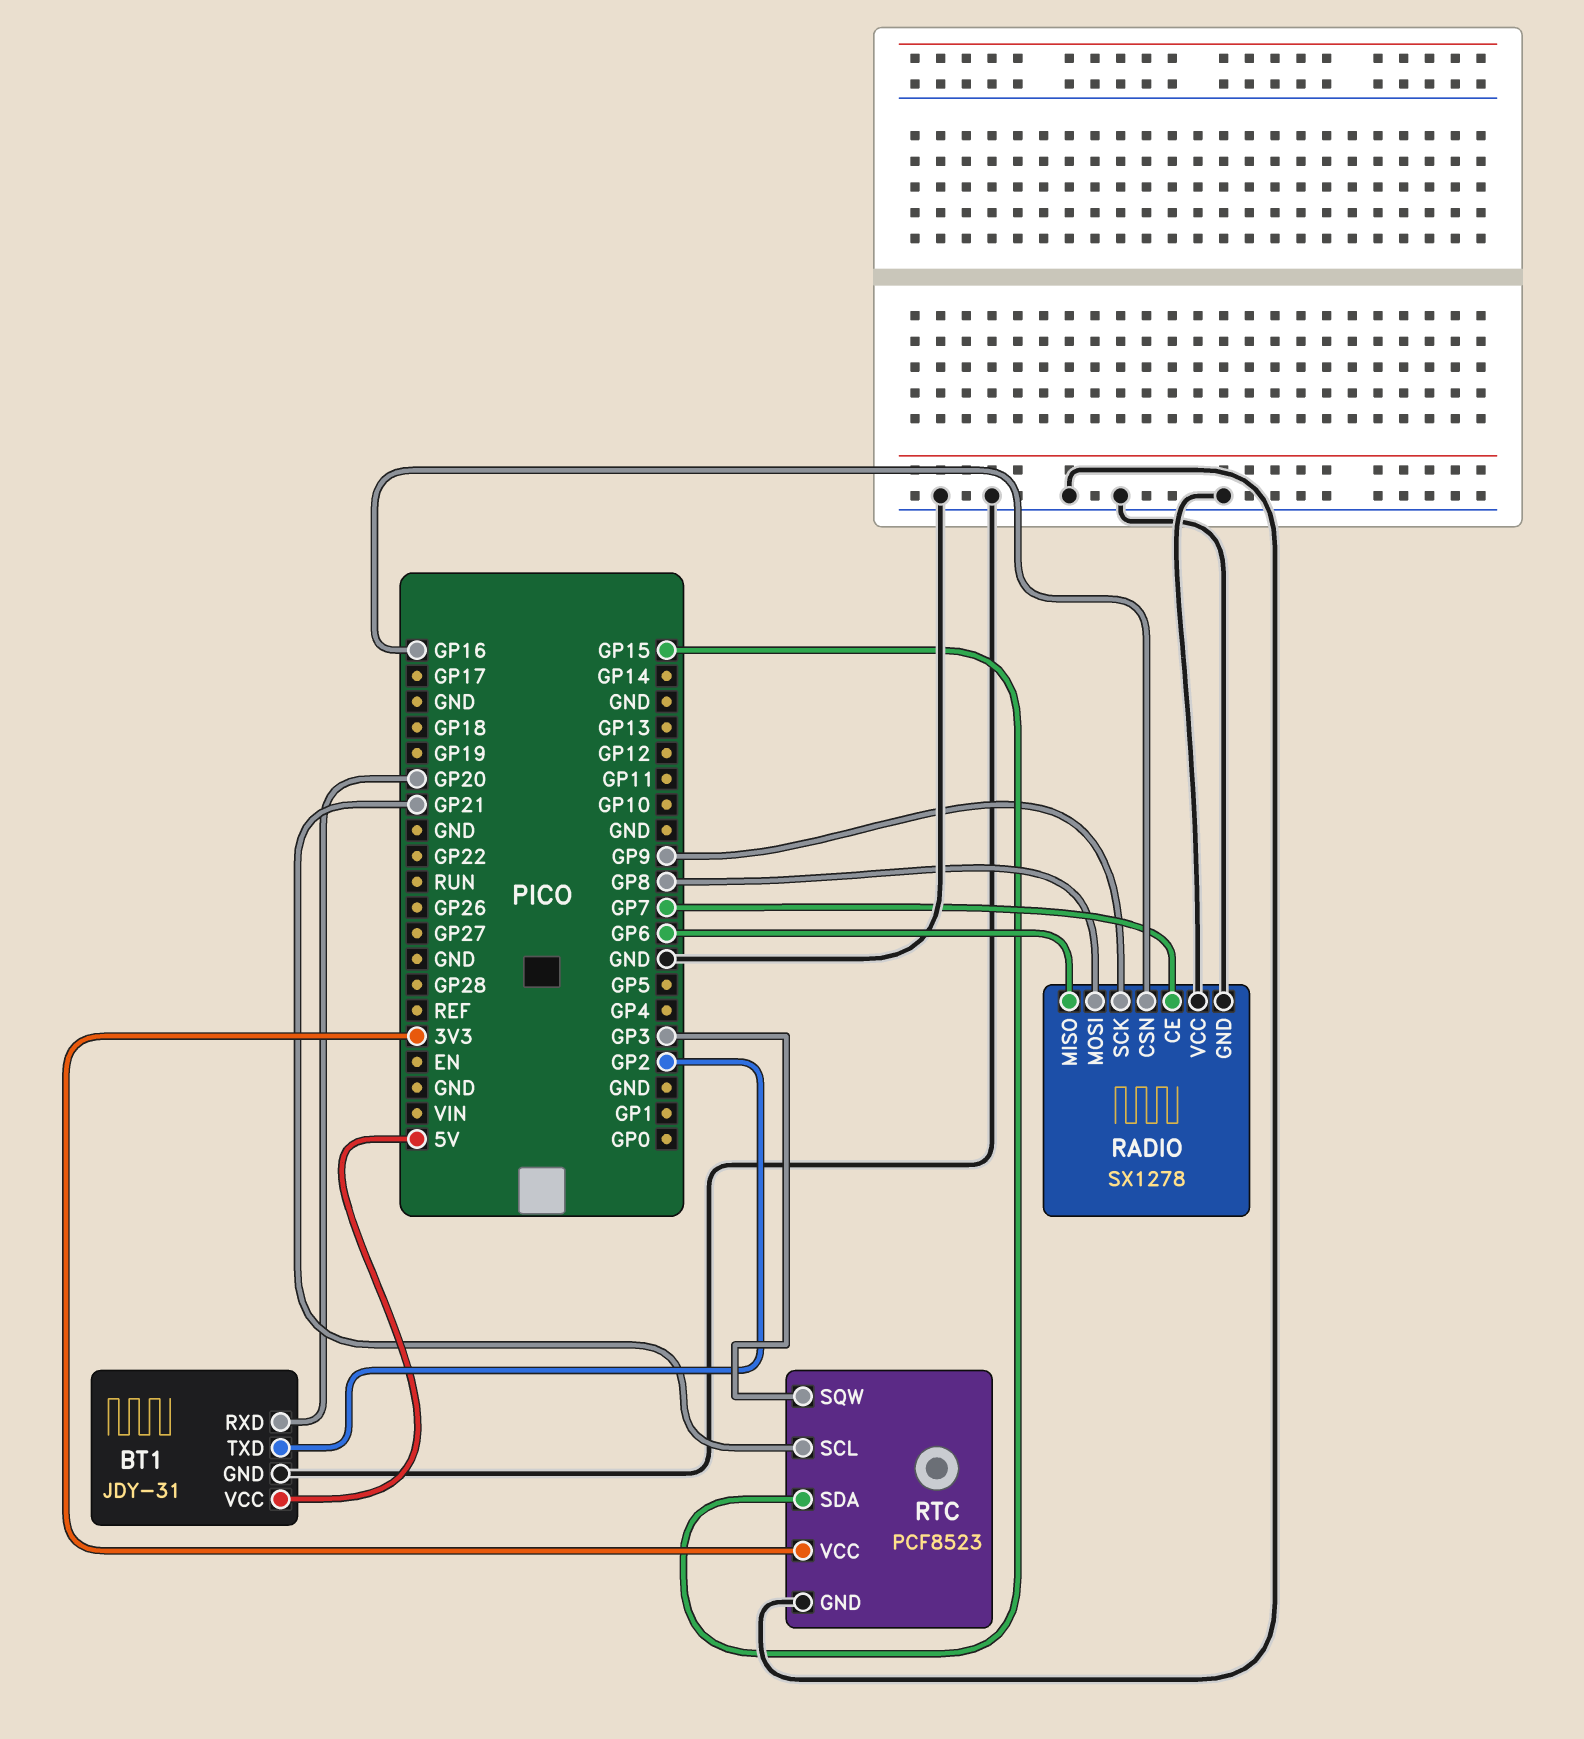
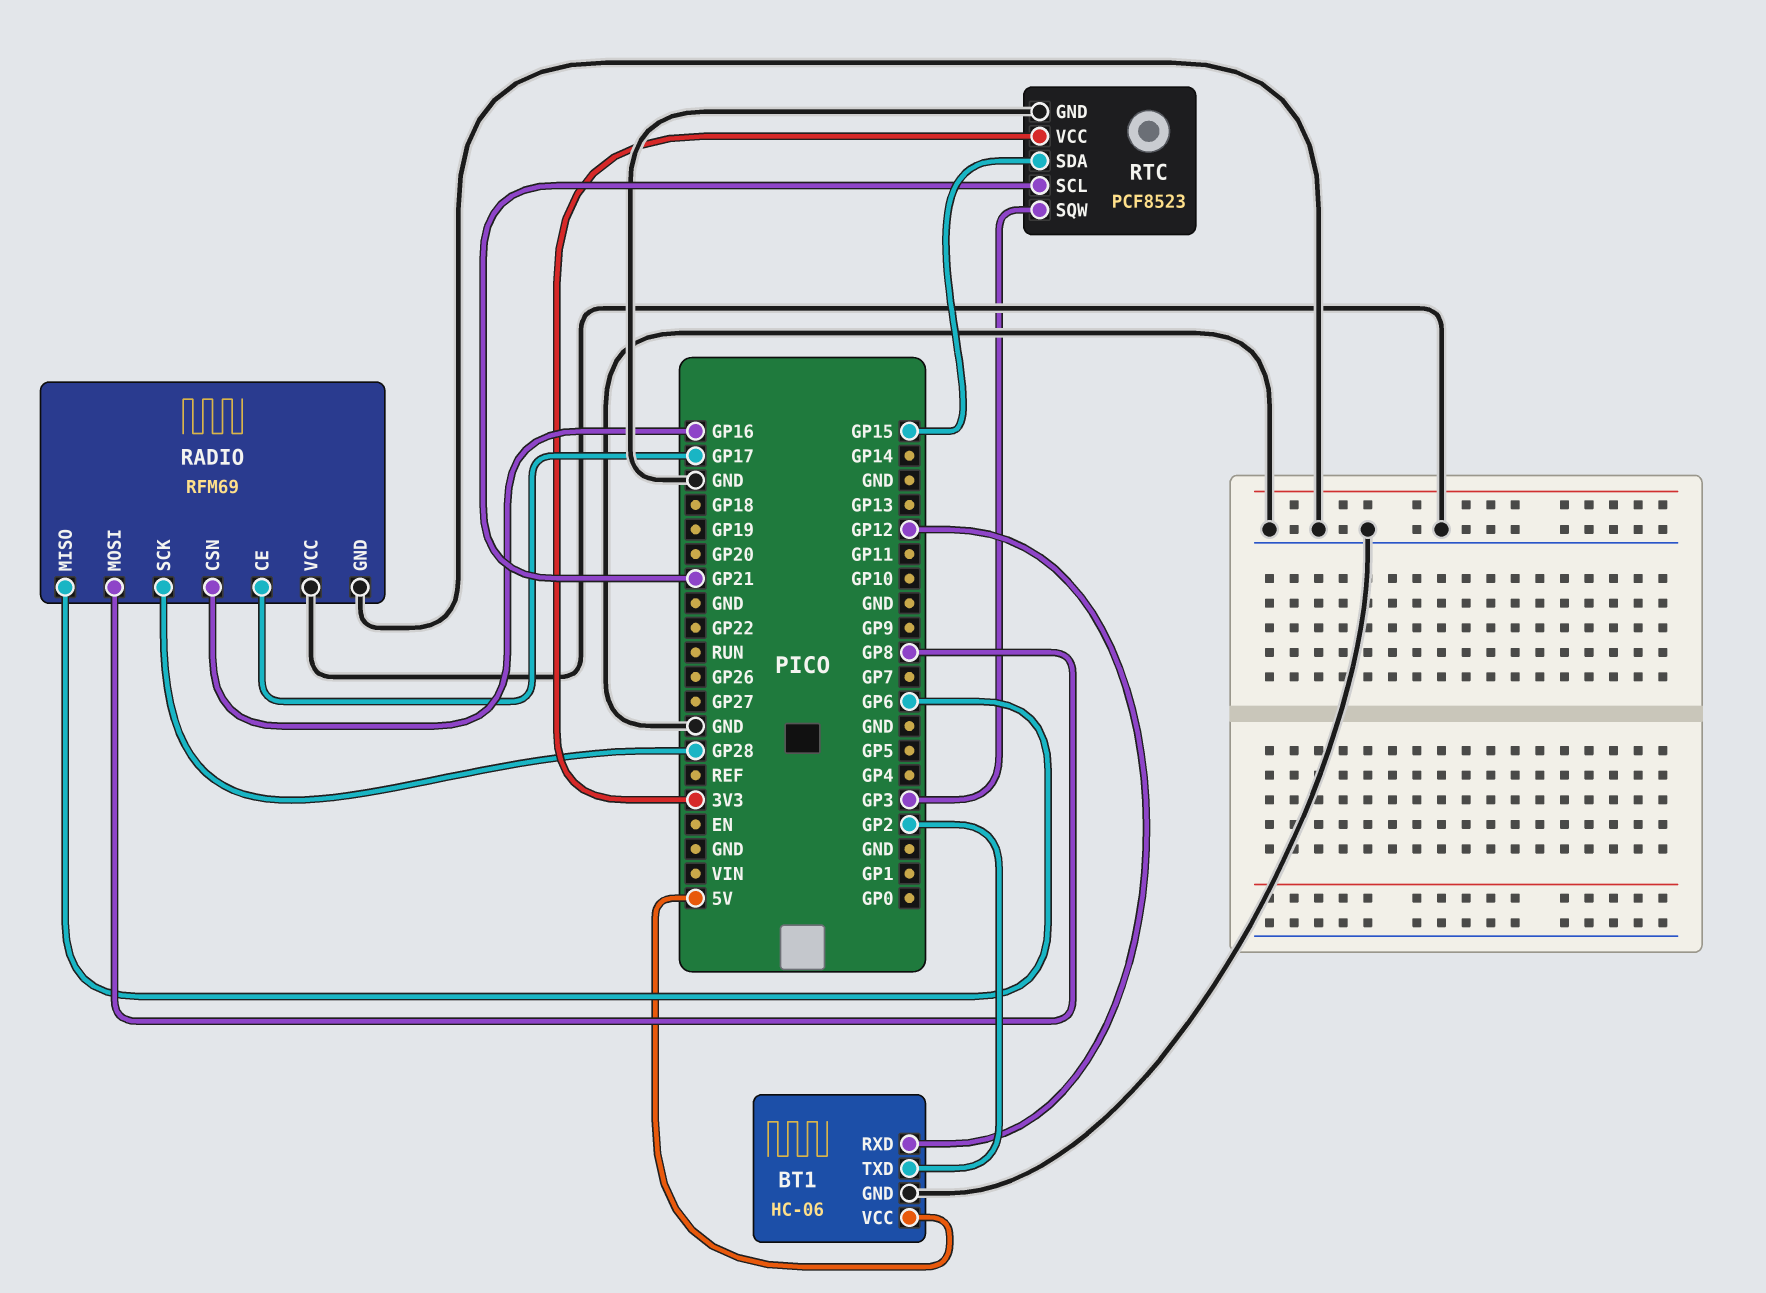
BT1: JDY-31 -> HC-06
BT1 pin RXD: GP20 -> GP12
RADIO: SX1278 -> RFM69
RADIO pin CE: GP7 -> GP17
RADIO pin SCK: GP9 -> GP28

